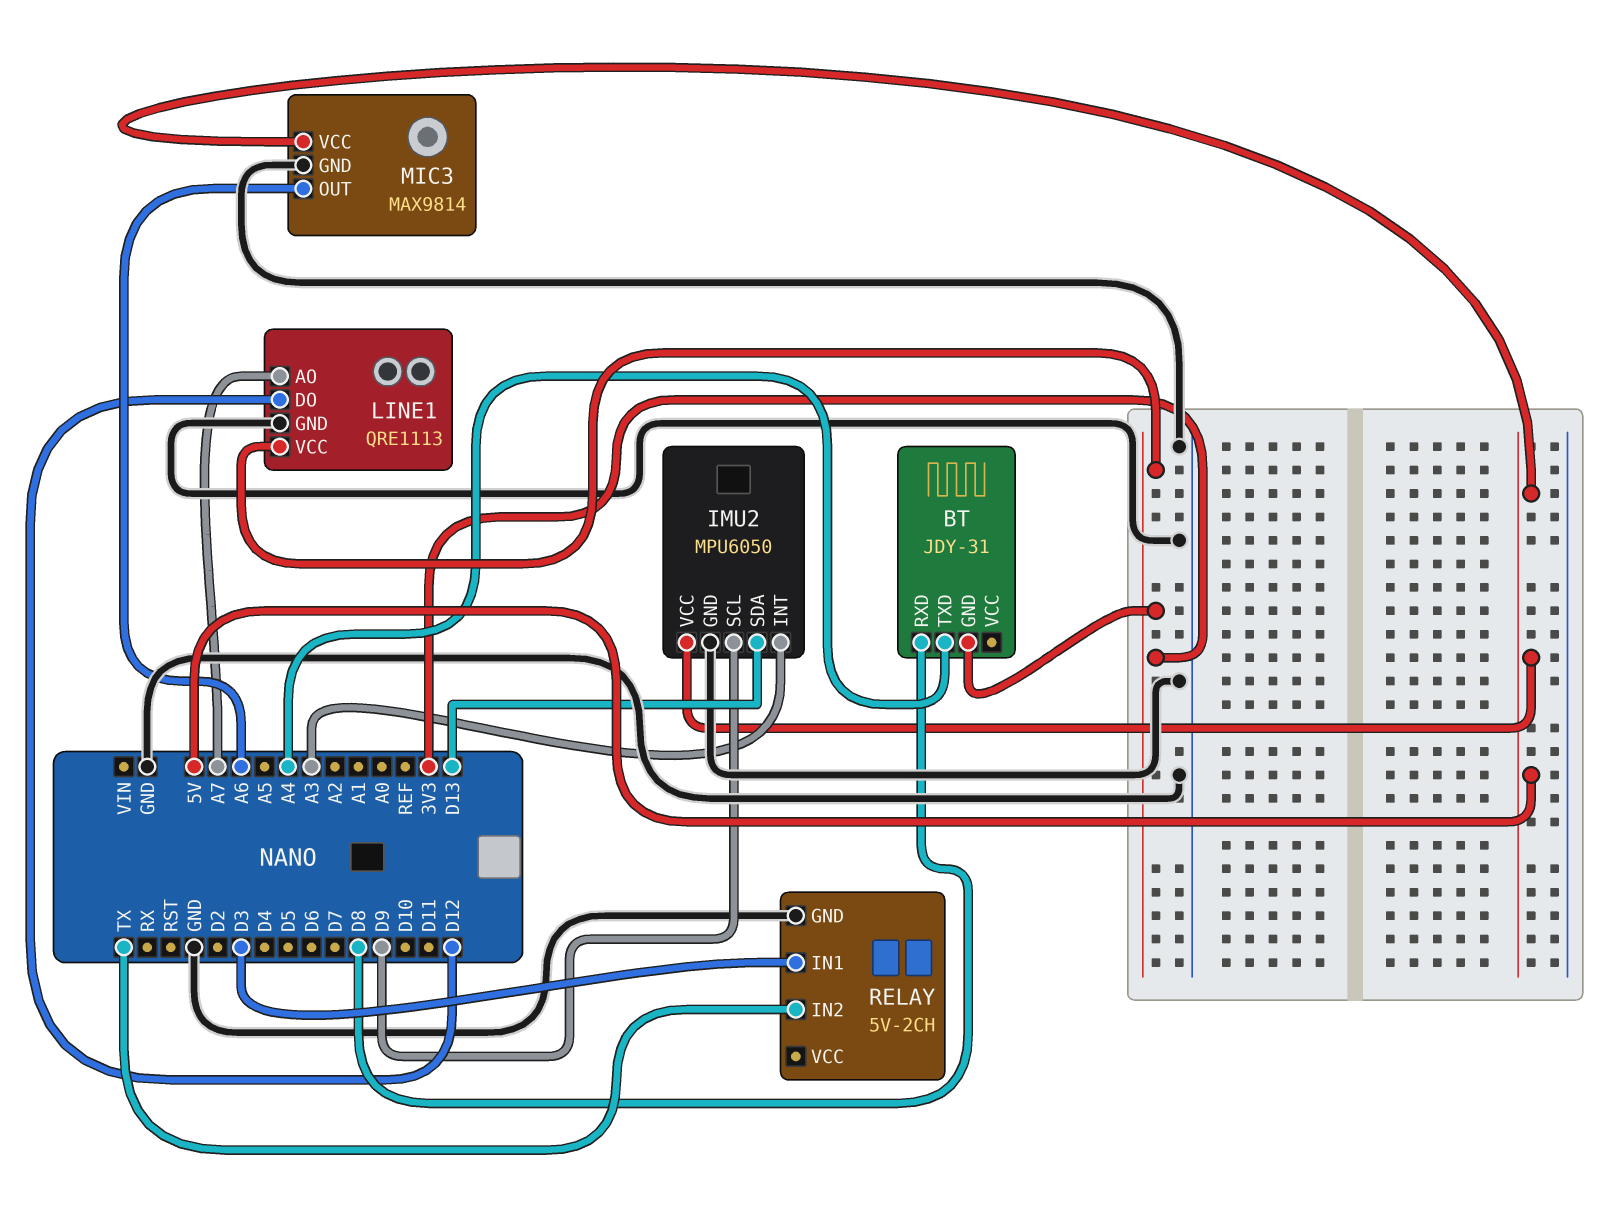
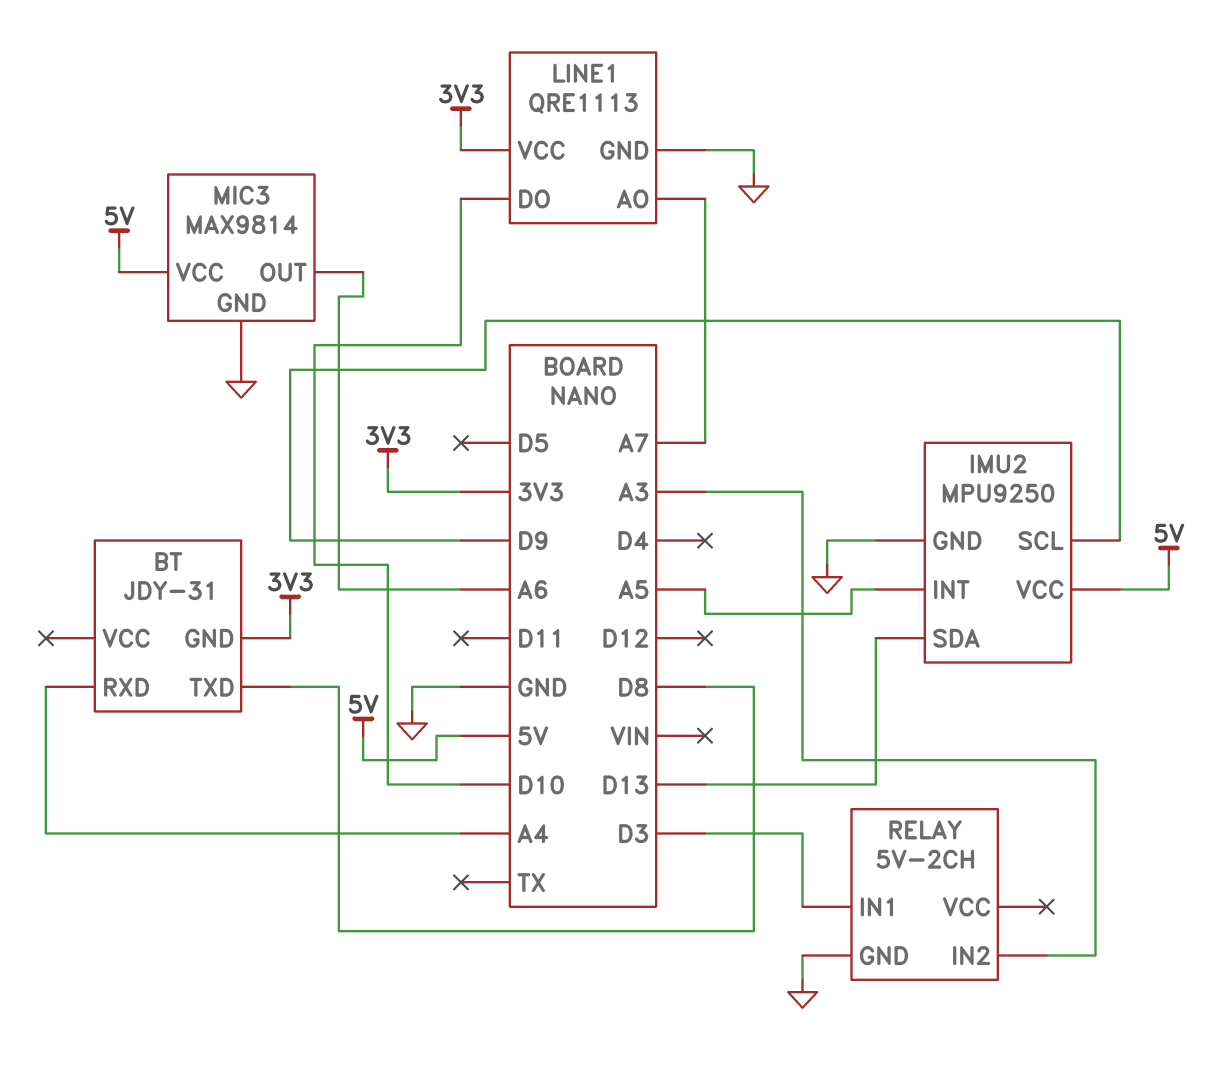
BT pin RXD: D8 -> A4
BT pin TXD: A4 -> D8
IMU2: MPU6050 -> MPU9250
IMU2 pin INT: A3 -> A5
LINE1 pin DO: D12 -> D10
RELAY pin IN2: TX -> A3

